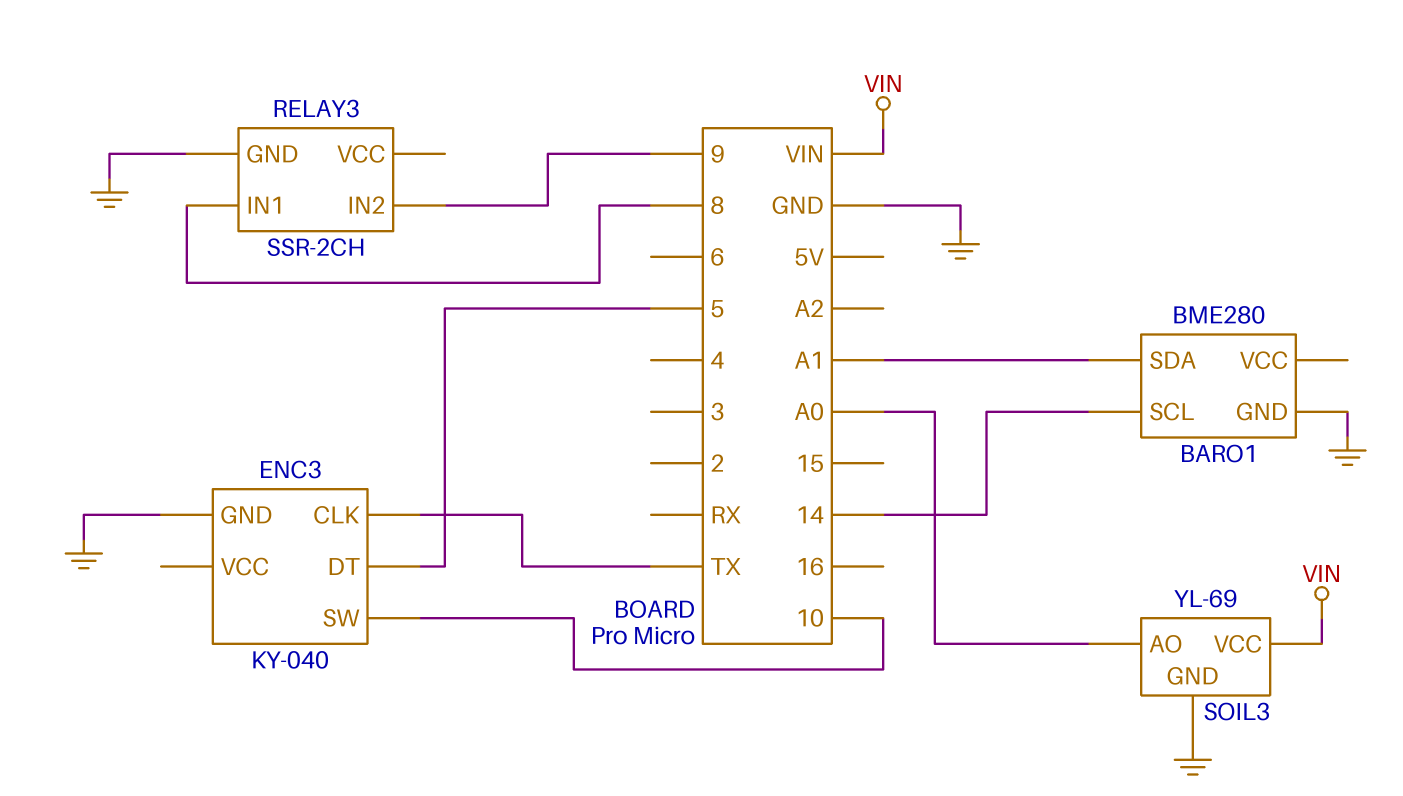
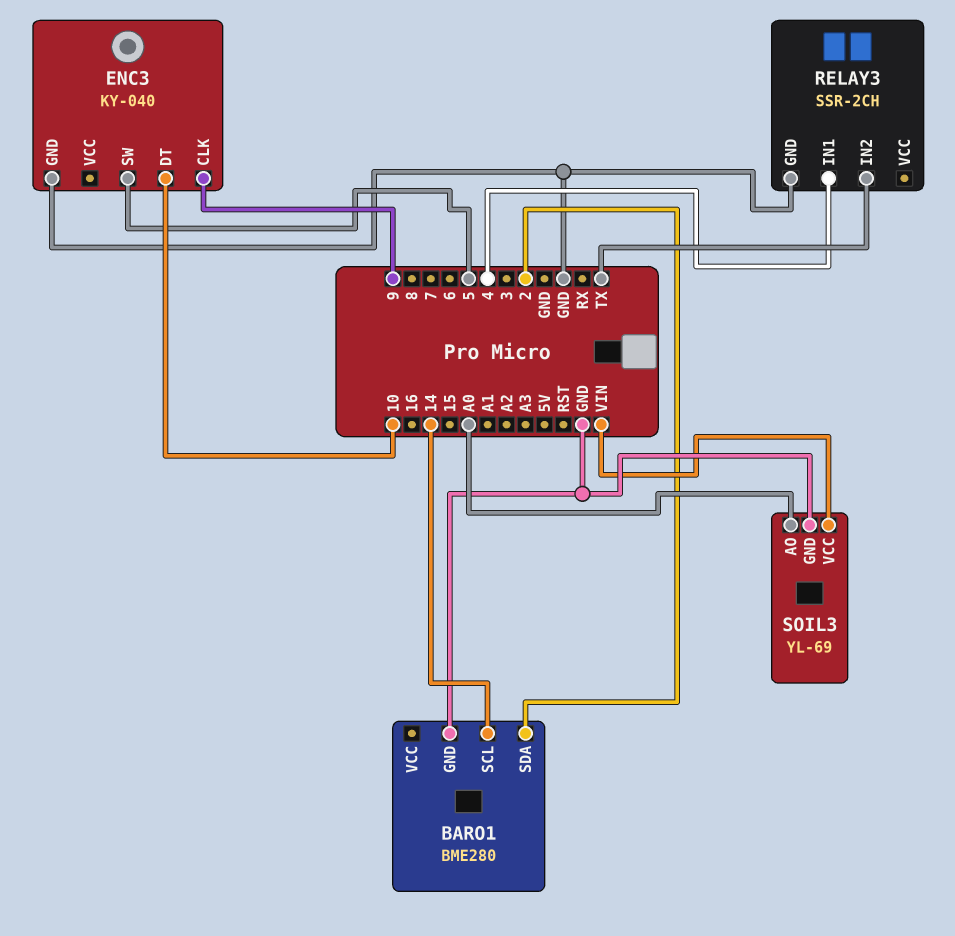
BARO1 pin SDA: A1 -> 2
ENC3 pin CLK: TX -> 9
ENC3 pin DT: 5 -> 10
ENC3 pin SW: 10 -> 5
RELAY3 pin IN1: 8 -> 4
RELAY3 pin IN2: 9 -> TX

